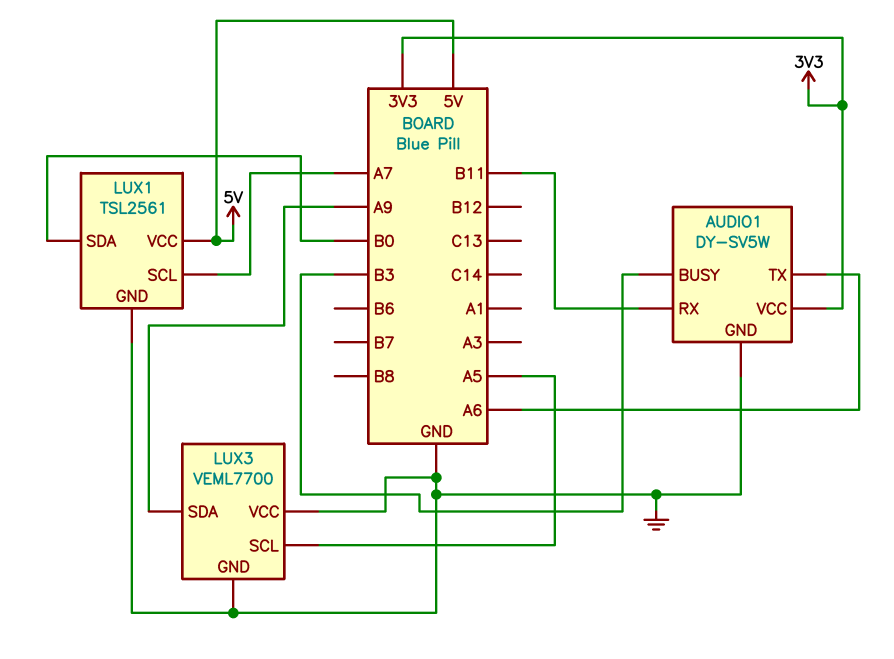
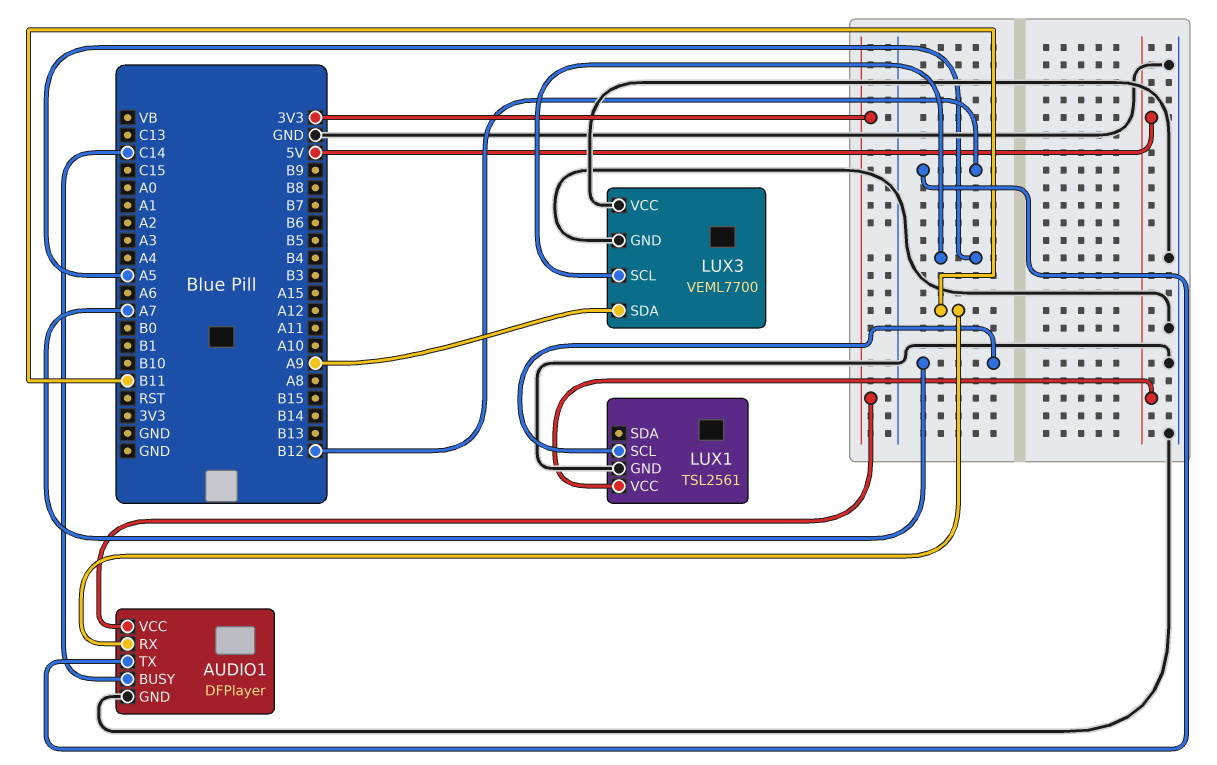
AUDIO1: DY-SV5W -> DFPlayer
AUDIO1 pin BUSY: B3 -> C14
AUDIO1 pin TX: A6 -> B12
LUX1 pin SDA: B0 -> none

